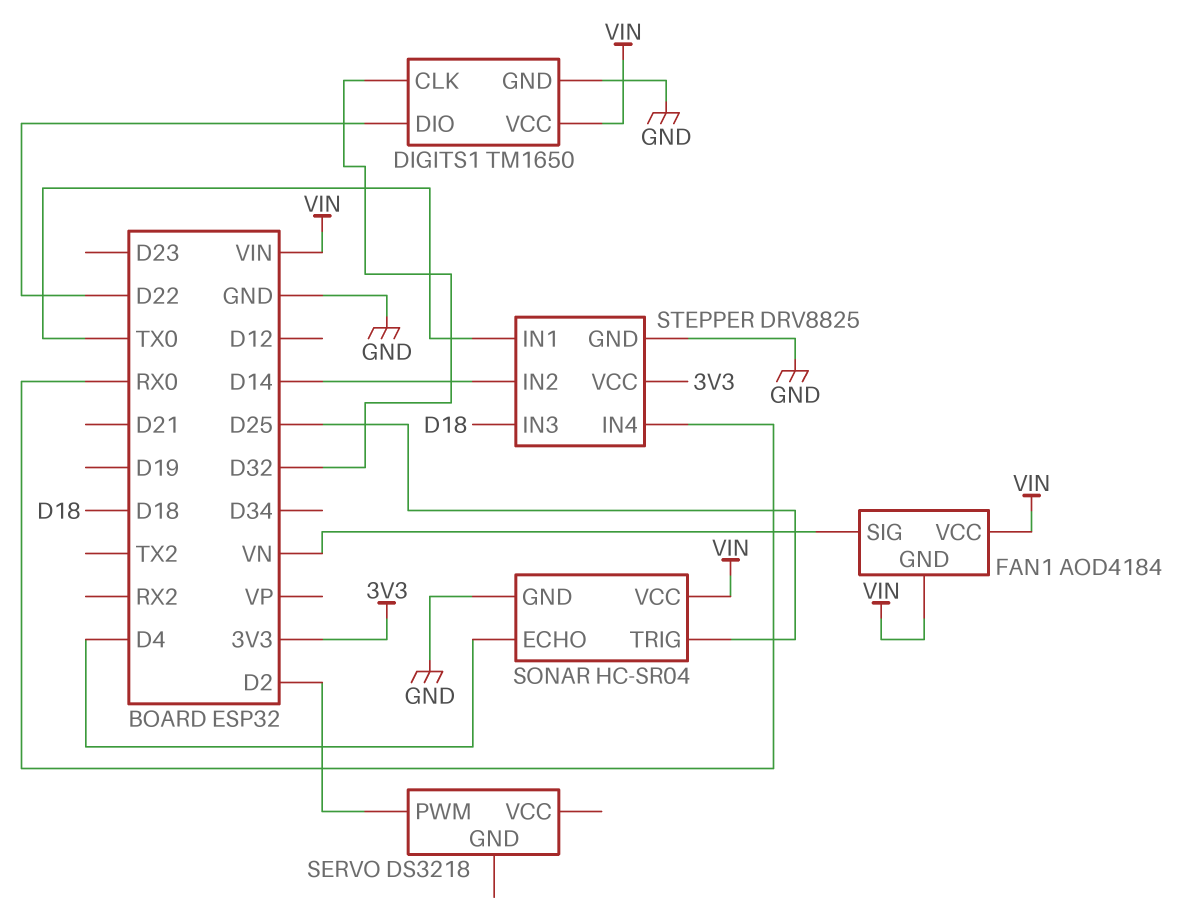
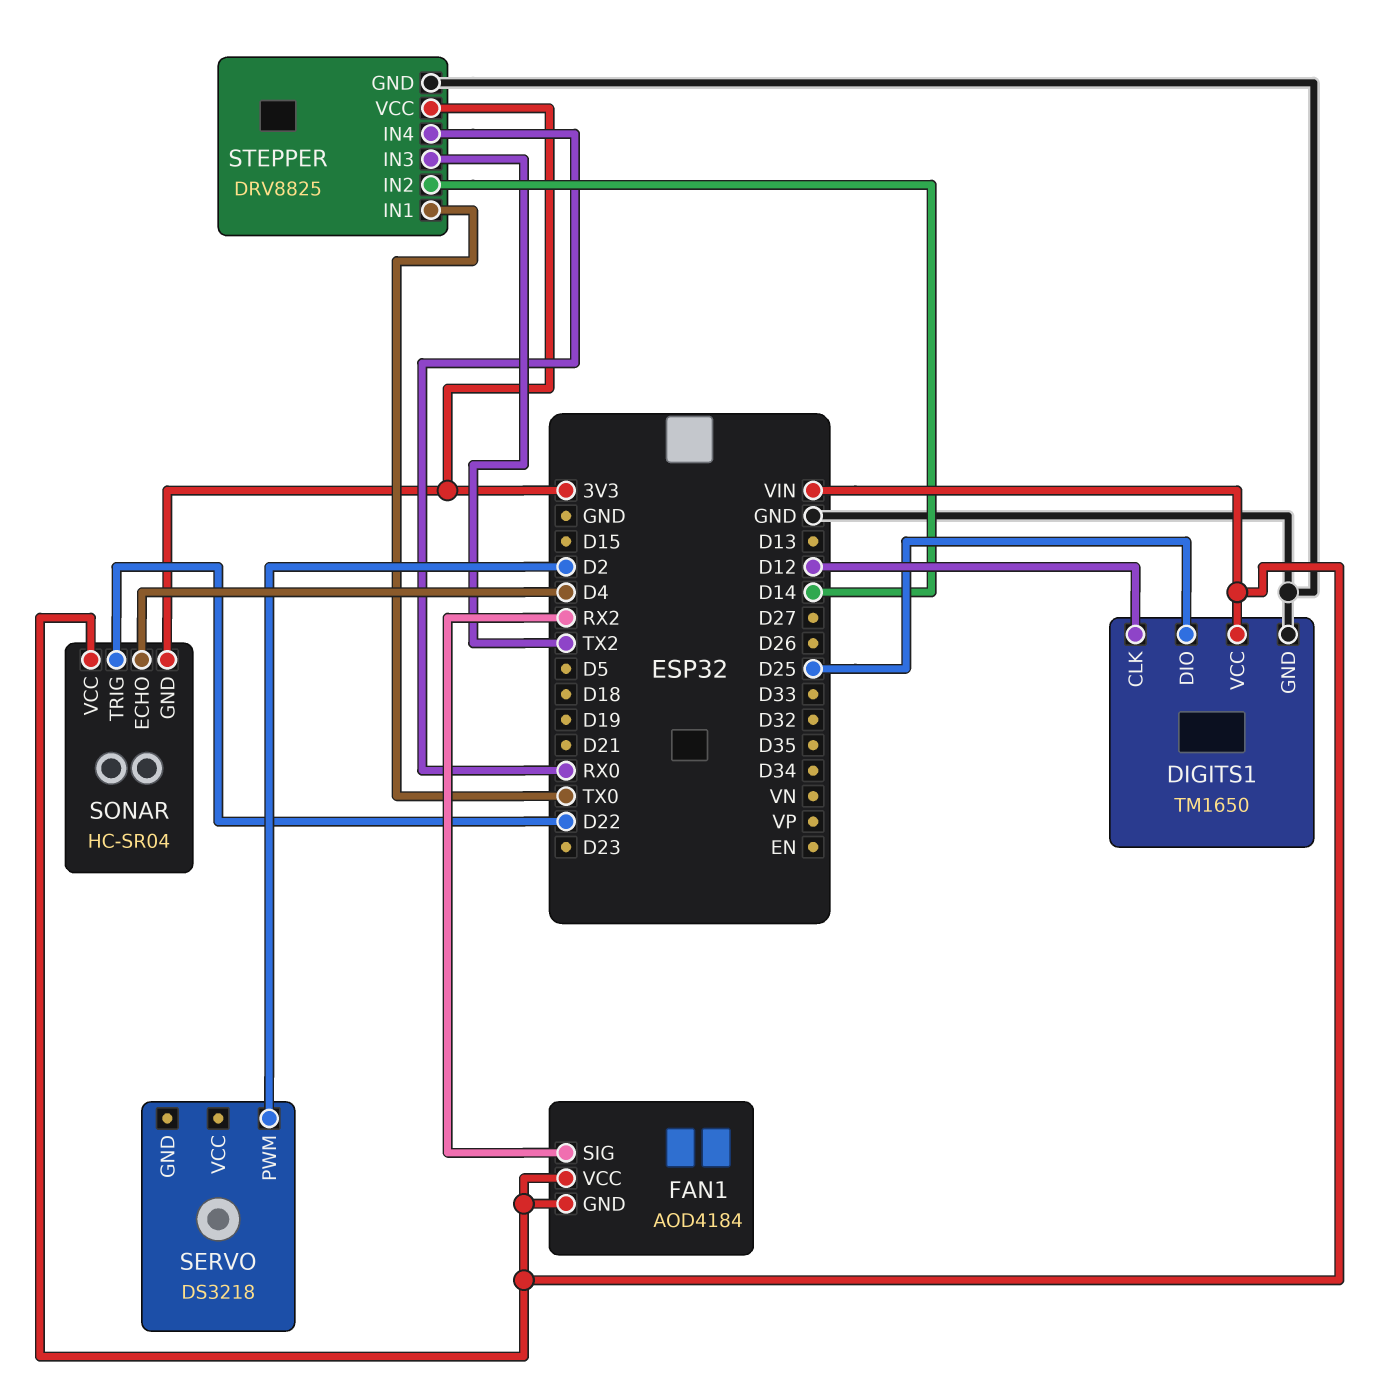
DIGITS1 pin CLK: D32 -> D12
DIGITS1 pin DIO: D22 -> D25
FAN1 pin SIG: VN -> RX2
SONAR pin GND: GND -> 3V3
SONAR pin TRIG: D25 -> D22
STEPPER pin IN3: D18 -> TX2

